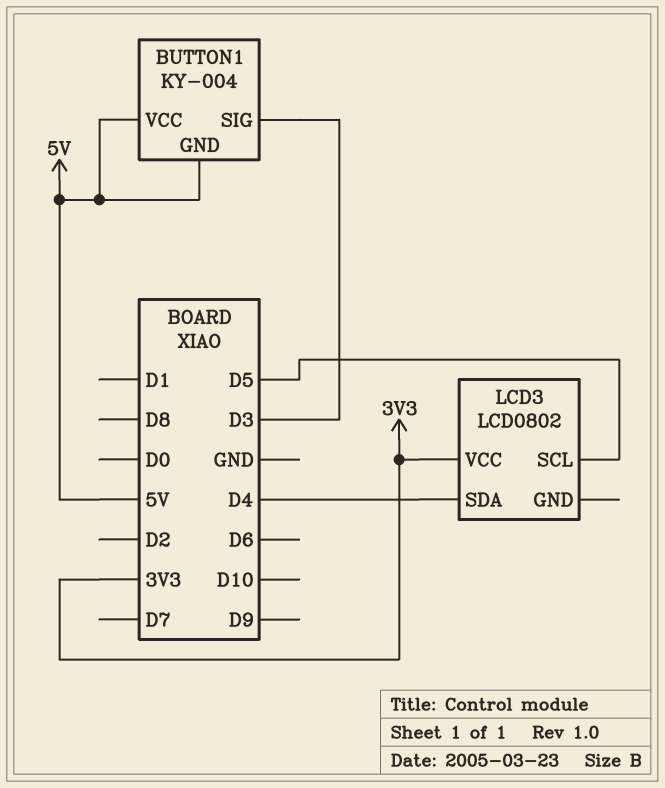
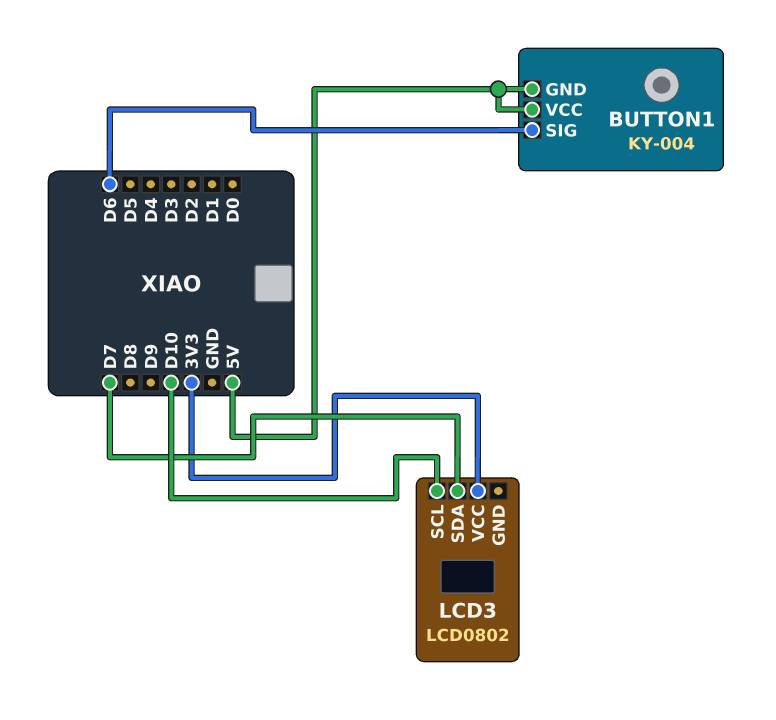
BUTTON1 pin SIG: D3 -> D6
LCD3 pin SCL: D5 -> D10
LCD3 pin SDA: D4 -> D7

